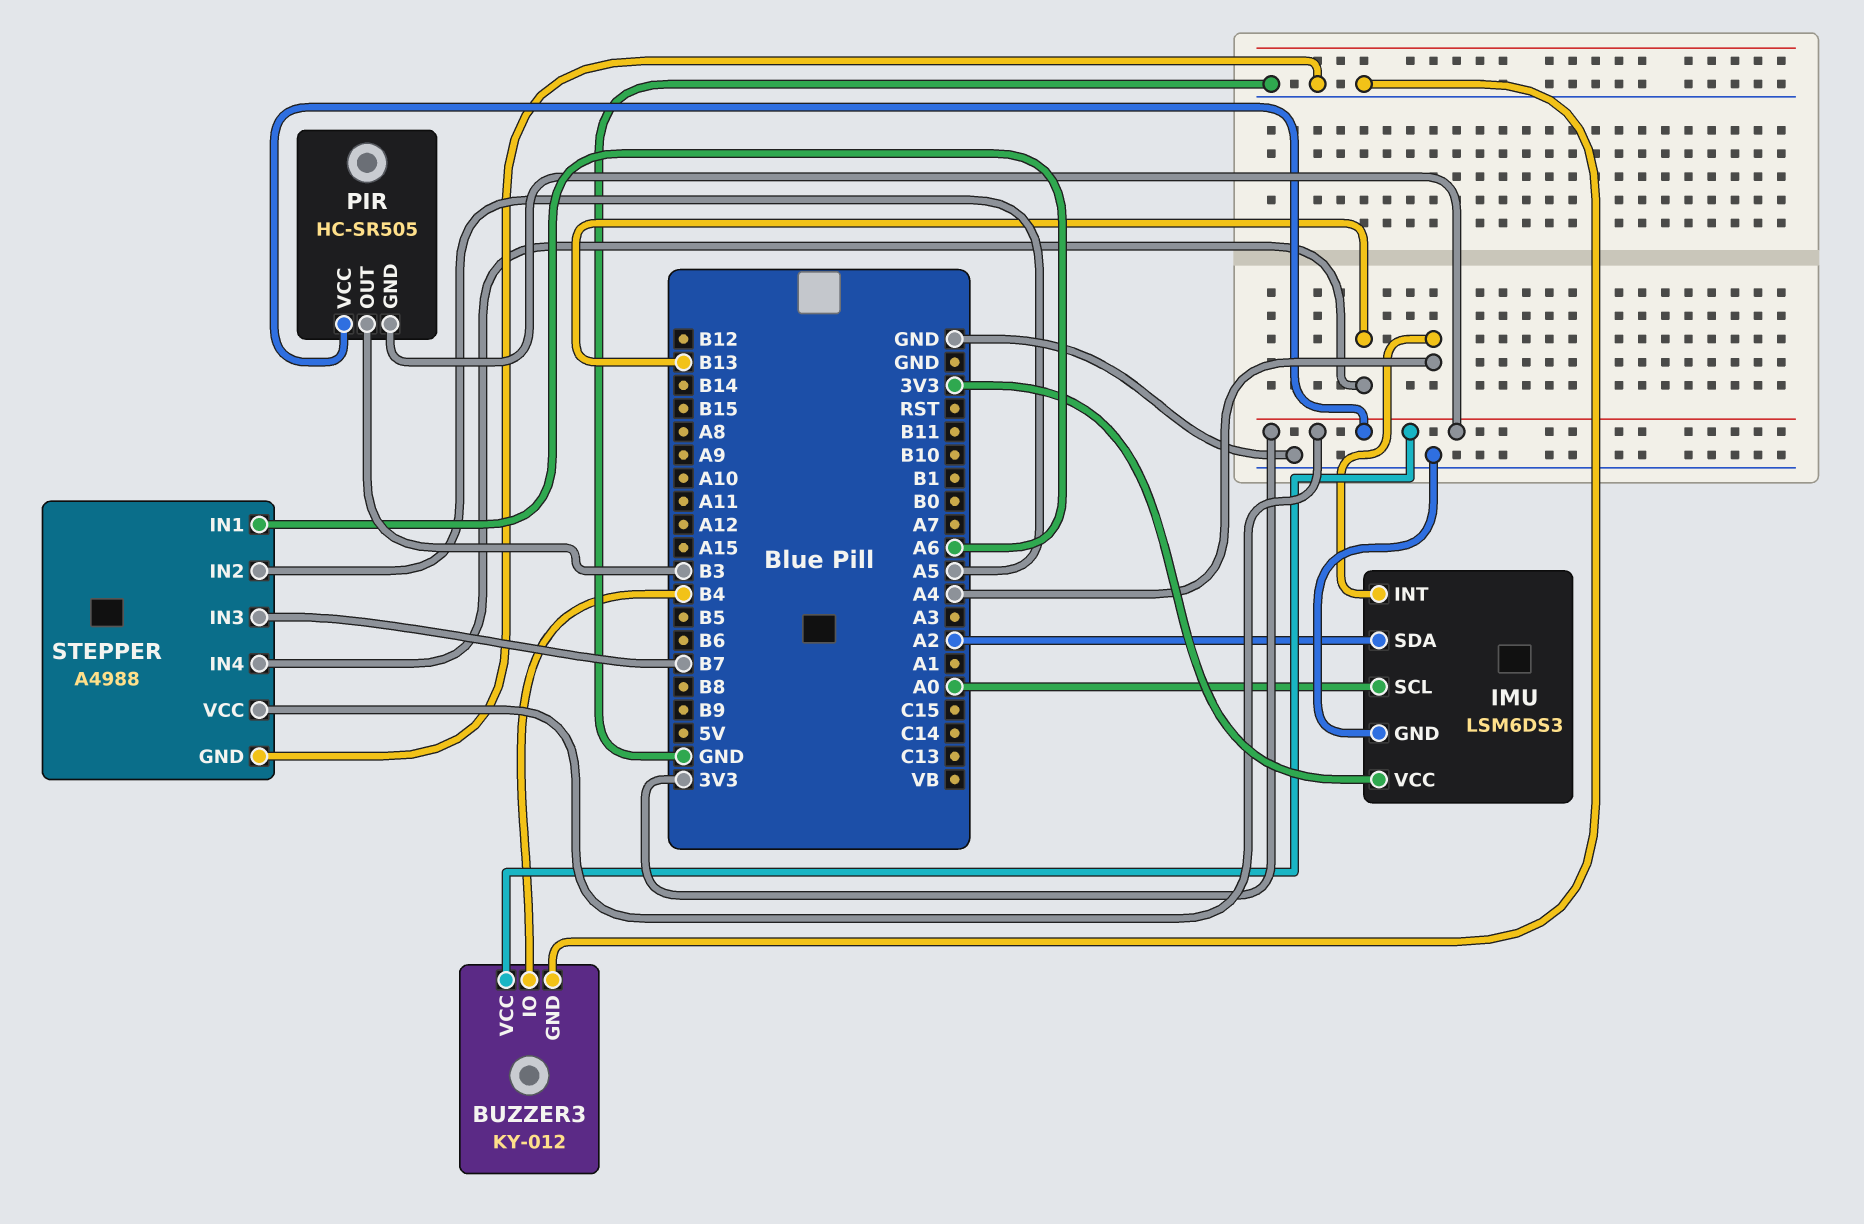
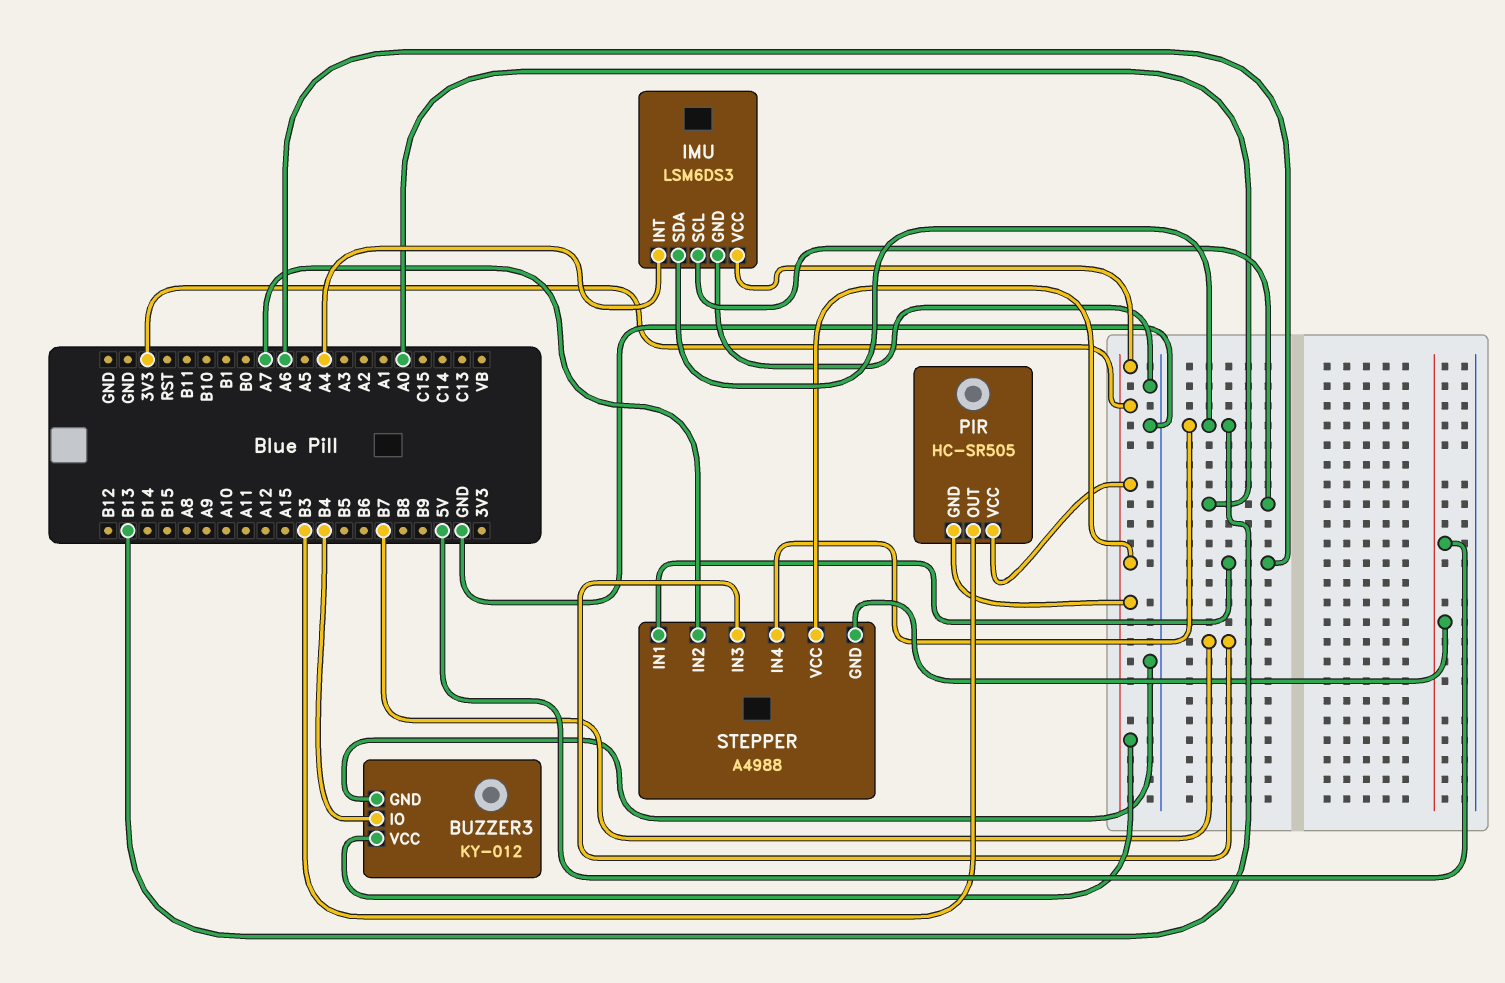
IMU pin SDA: A2 -> B13
STEPPER pin GND: GND -> 5V
STEPPER pin IN2: A5 -> A7

